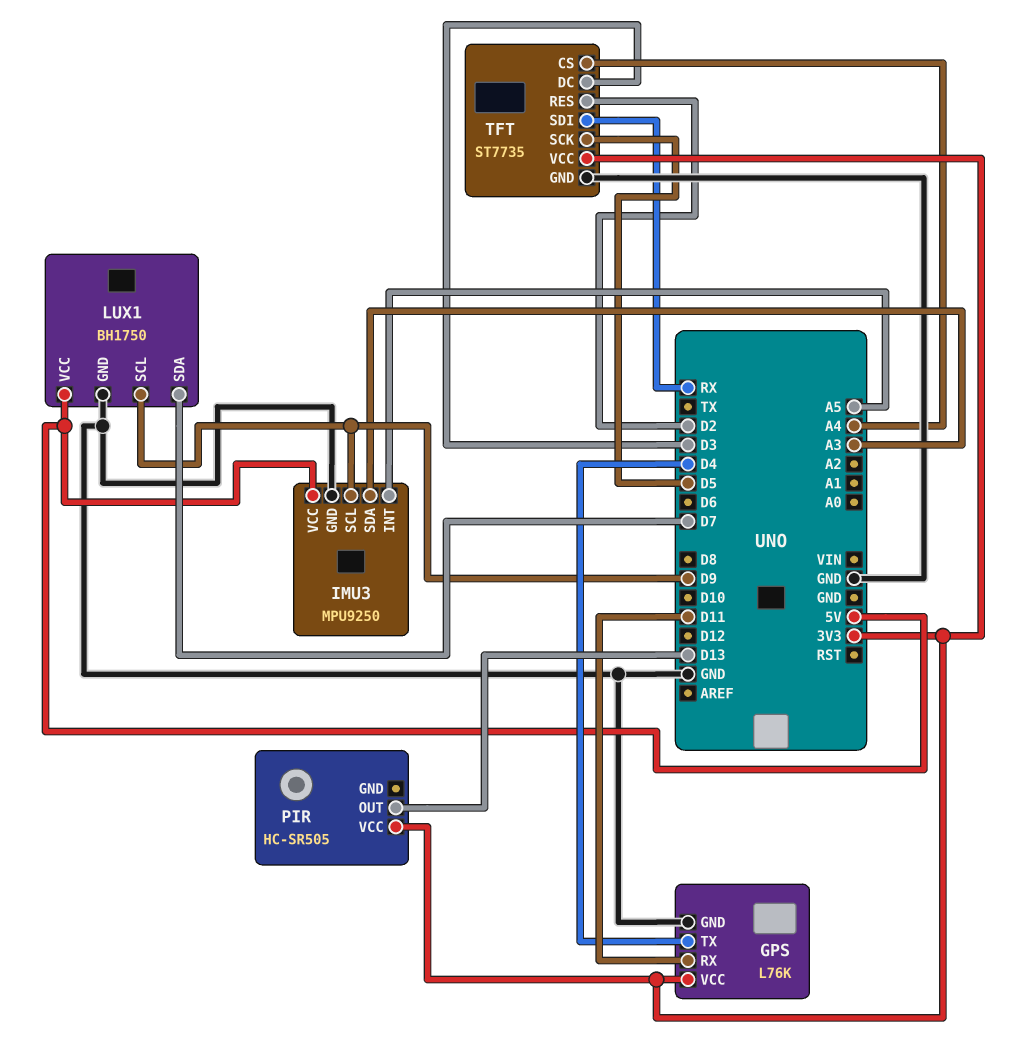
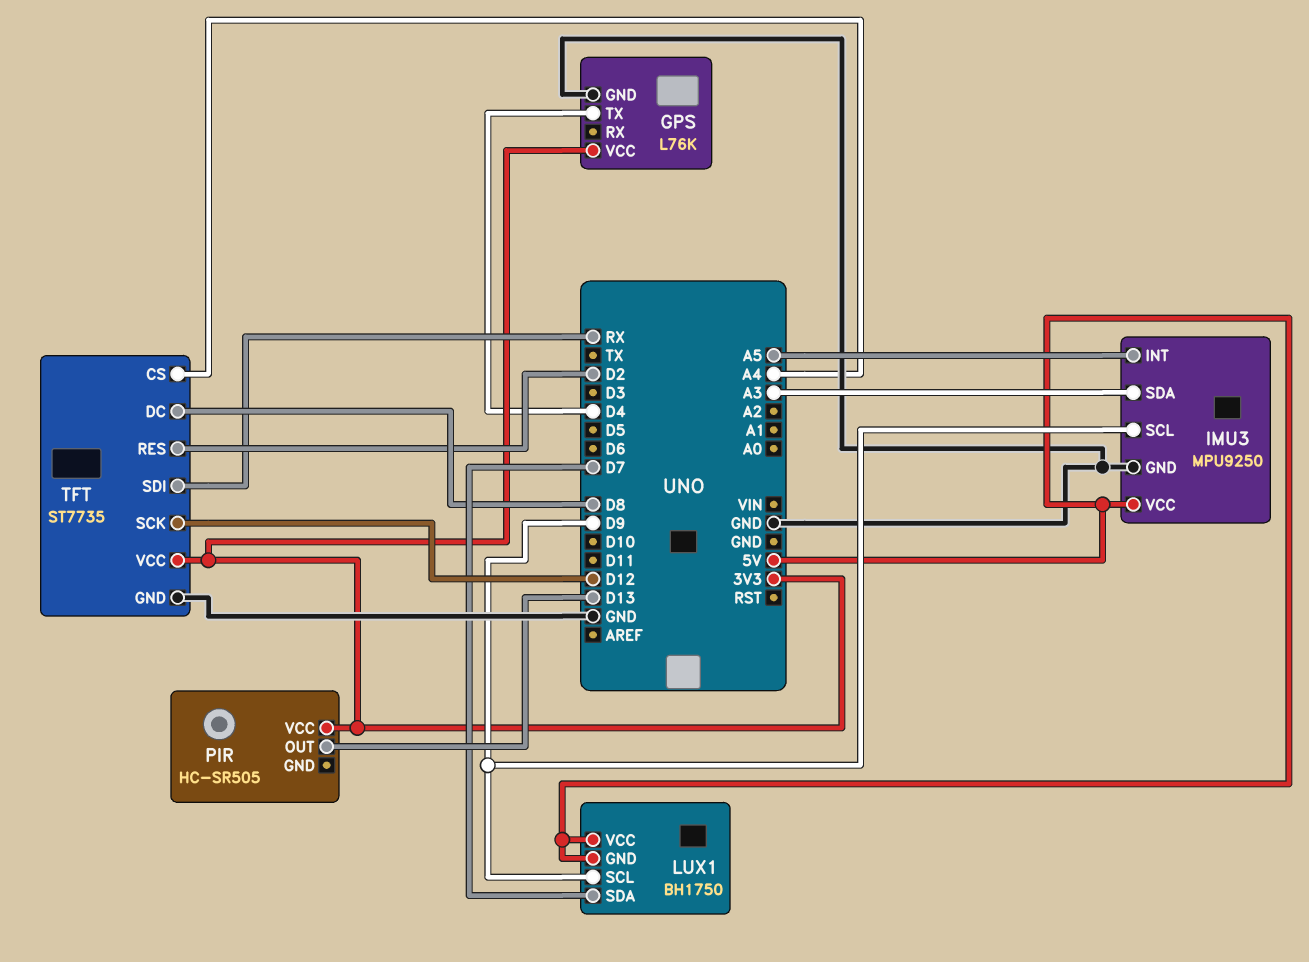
GPS pin RX: D11 -> none
LUX1 pin GND: GND -> 5V
TFT pin DC: D3 -> D8
TFT pin SCK: D5 -> D12

